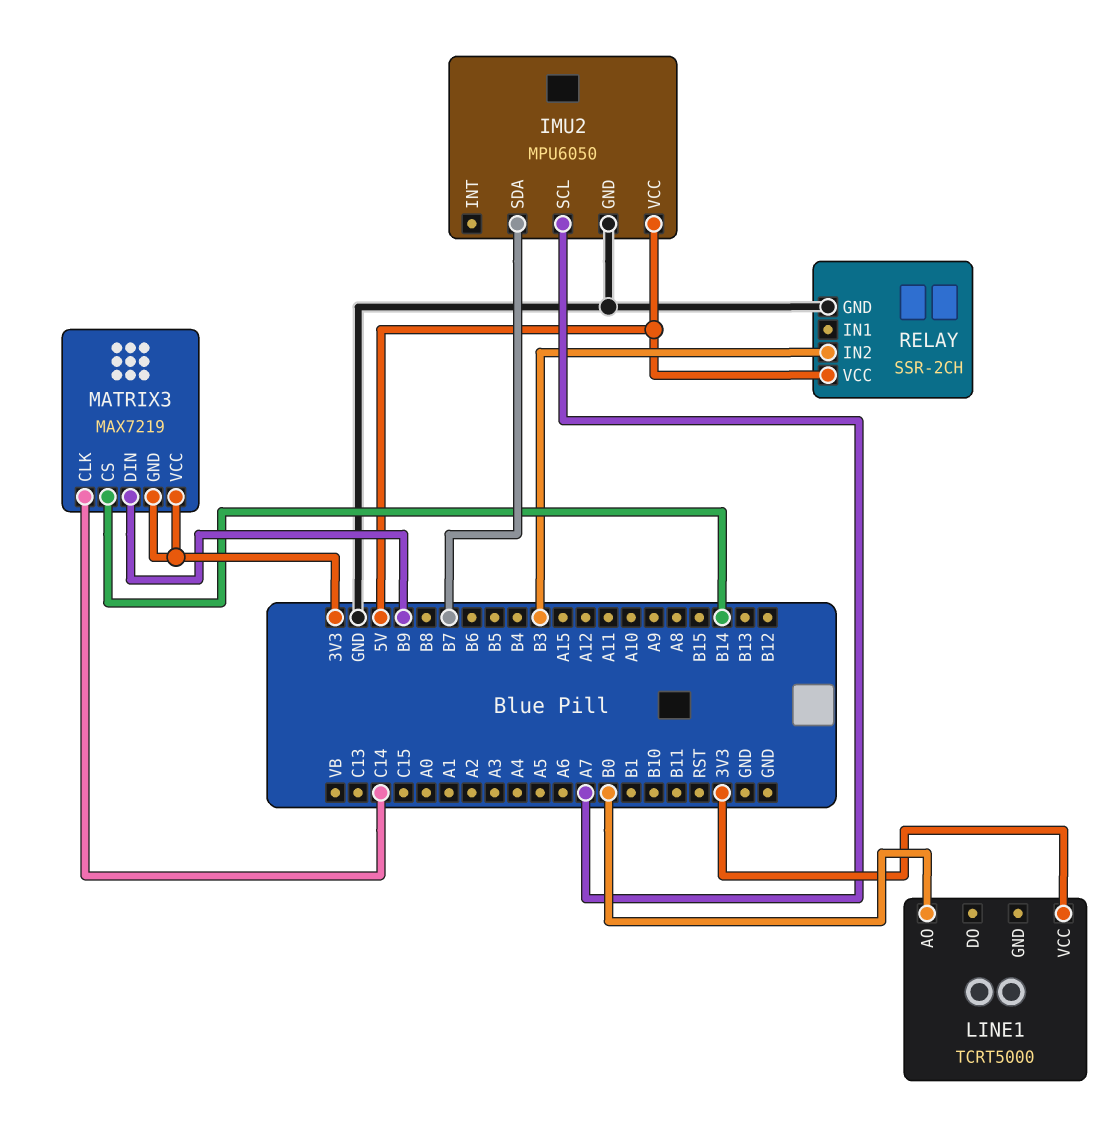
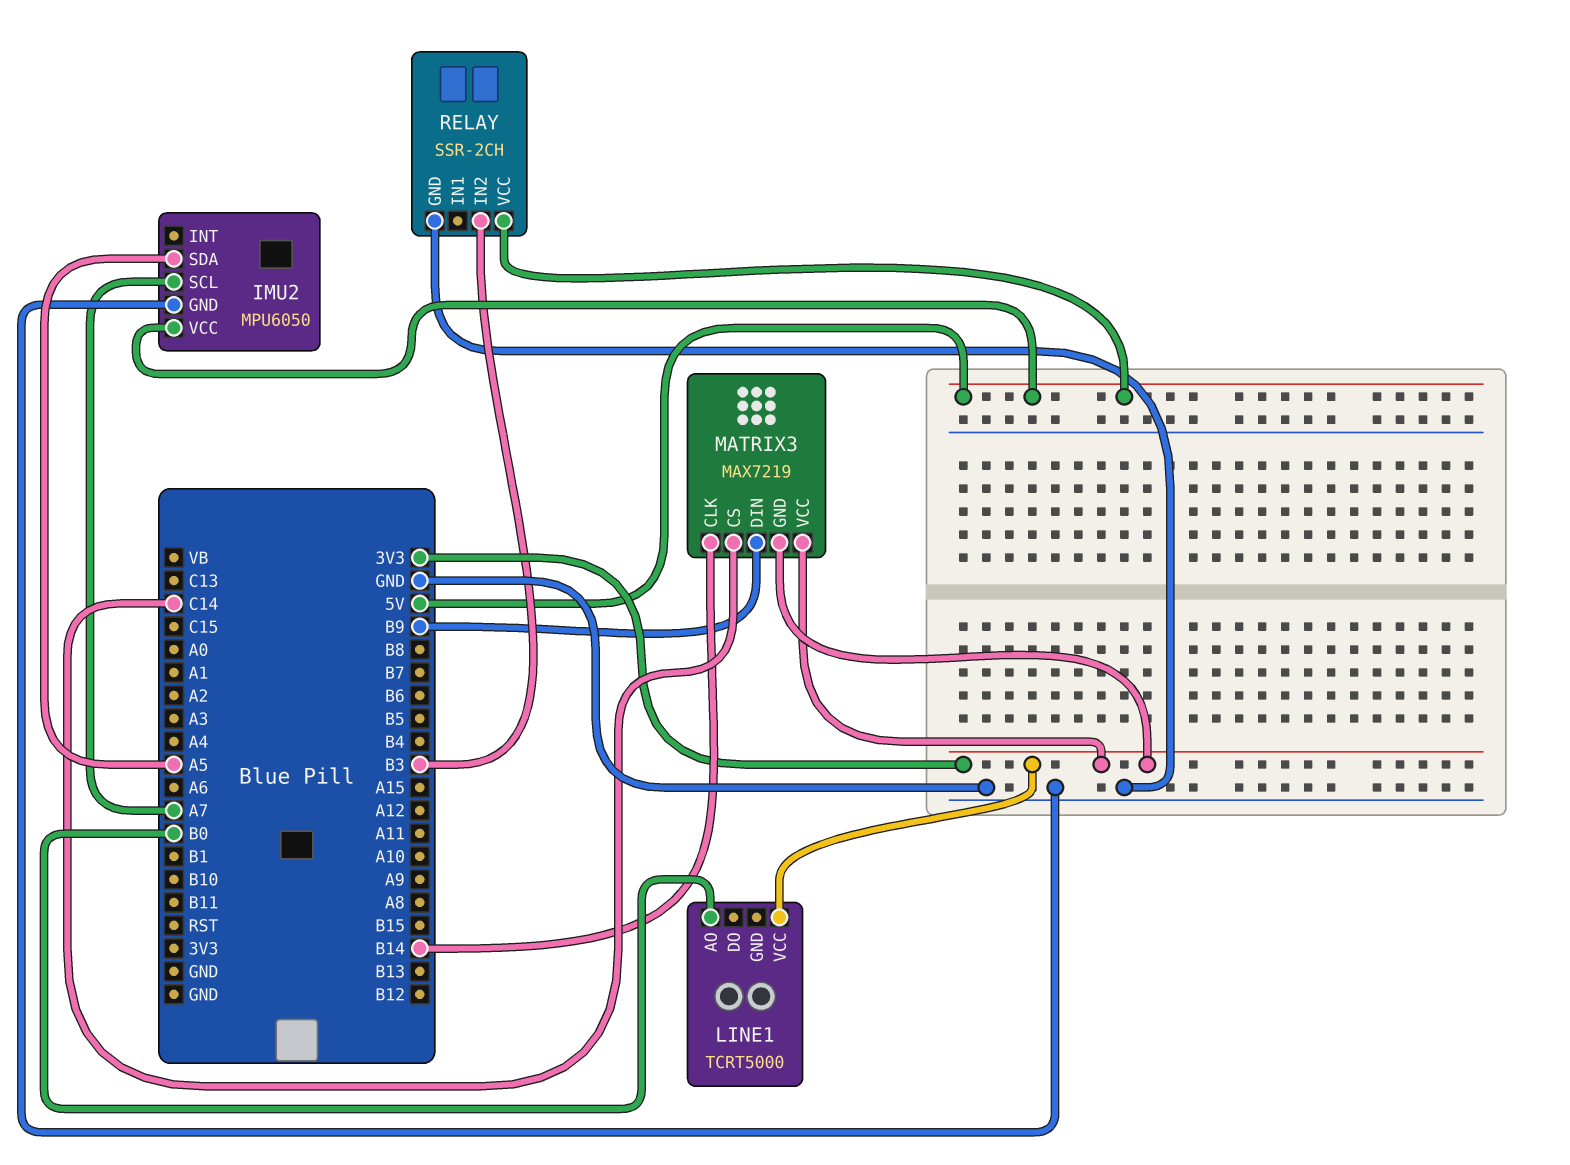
IMU2 pin SDA: B7 -> A5
MATRIX3 pin CLK: C14 -> B14
MATRIX3 pin CS: B14 -> C14

